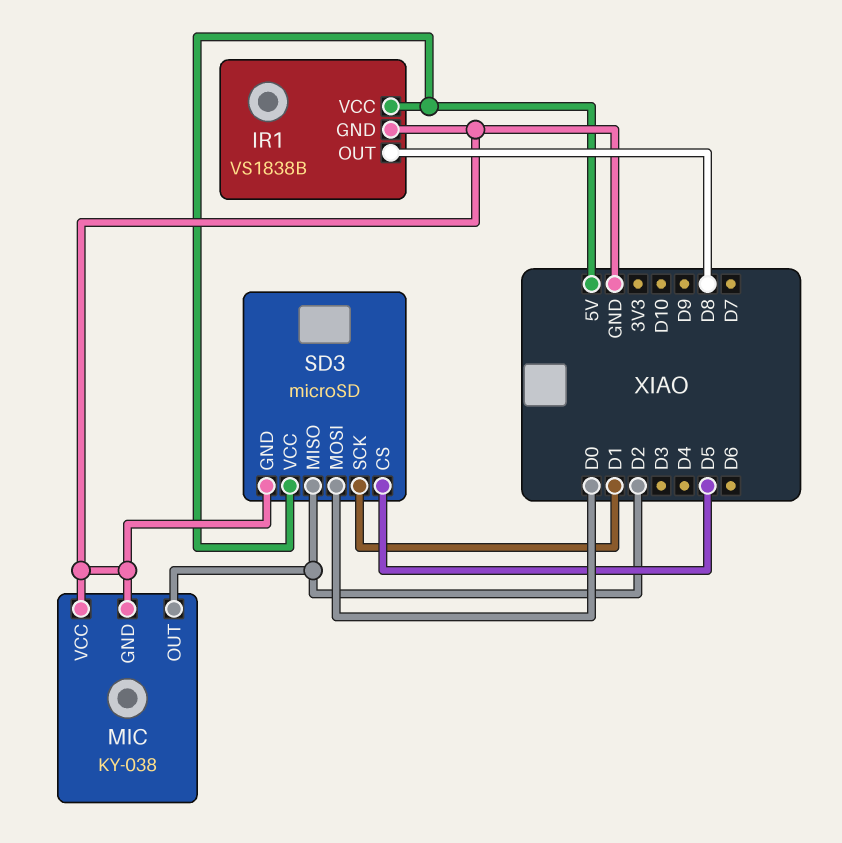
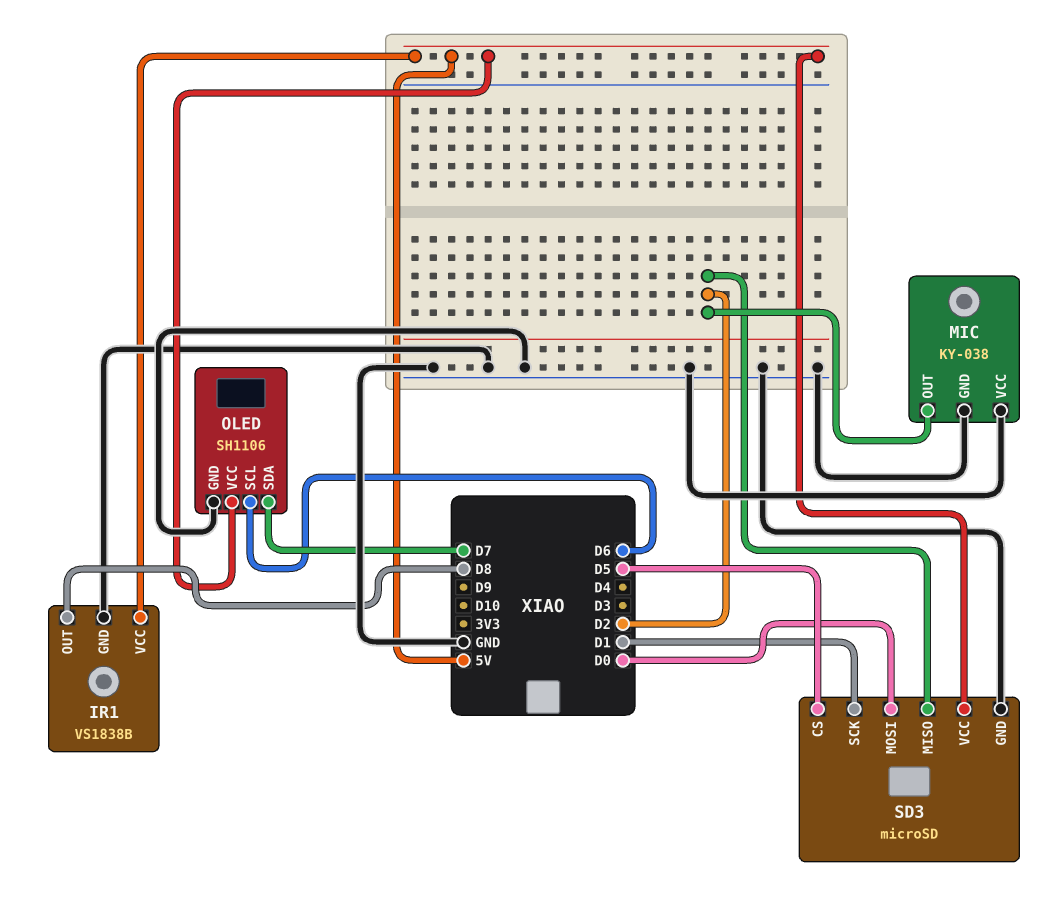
OLED: none -> SH1106
OLED pin GND: none -> GND
OLED pin SCL: none -> D6
OLED pin SDA: none -> D7
OLED pin VCC: none -> 5V

